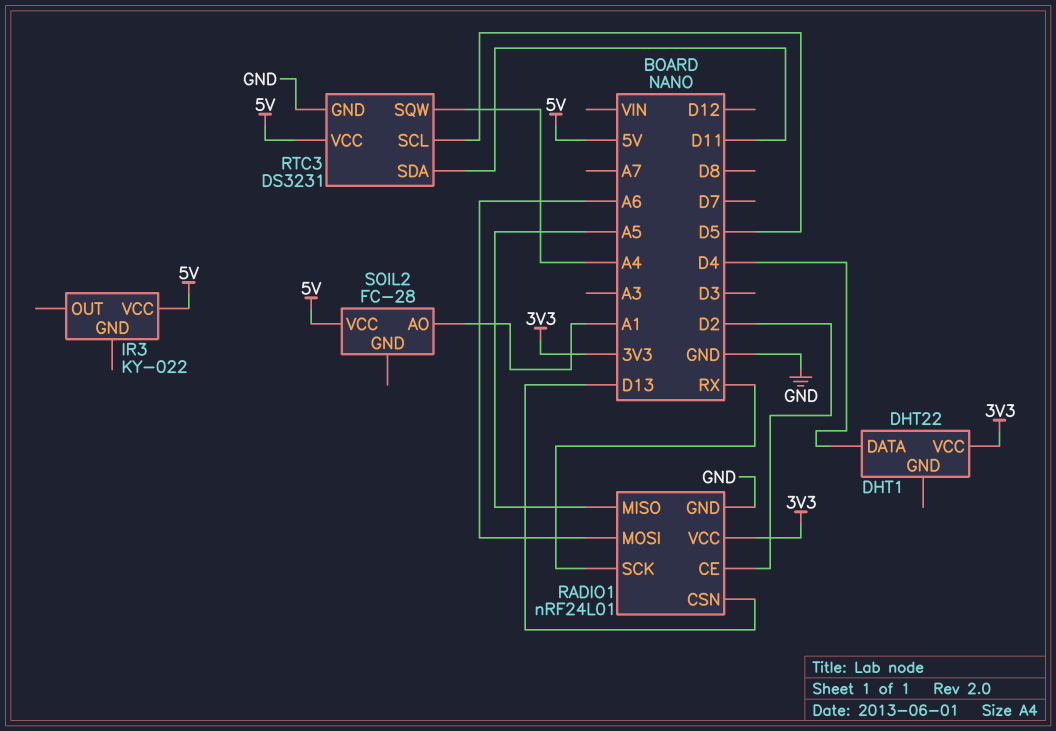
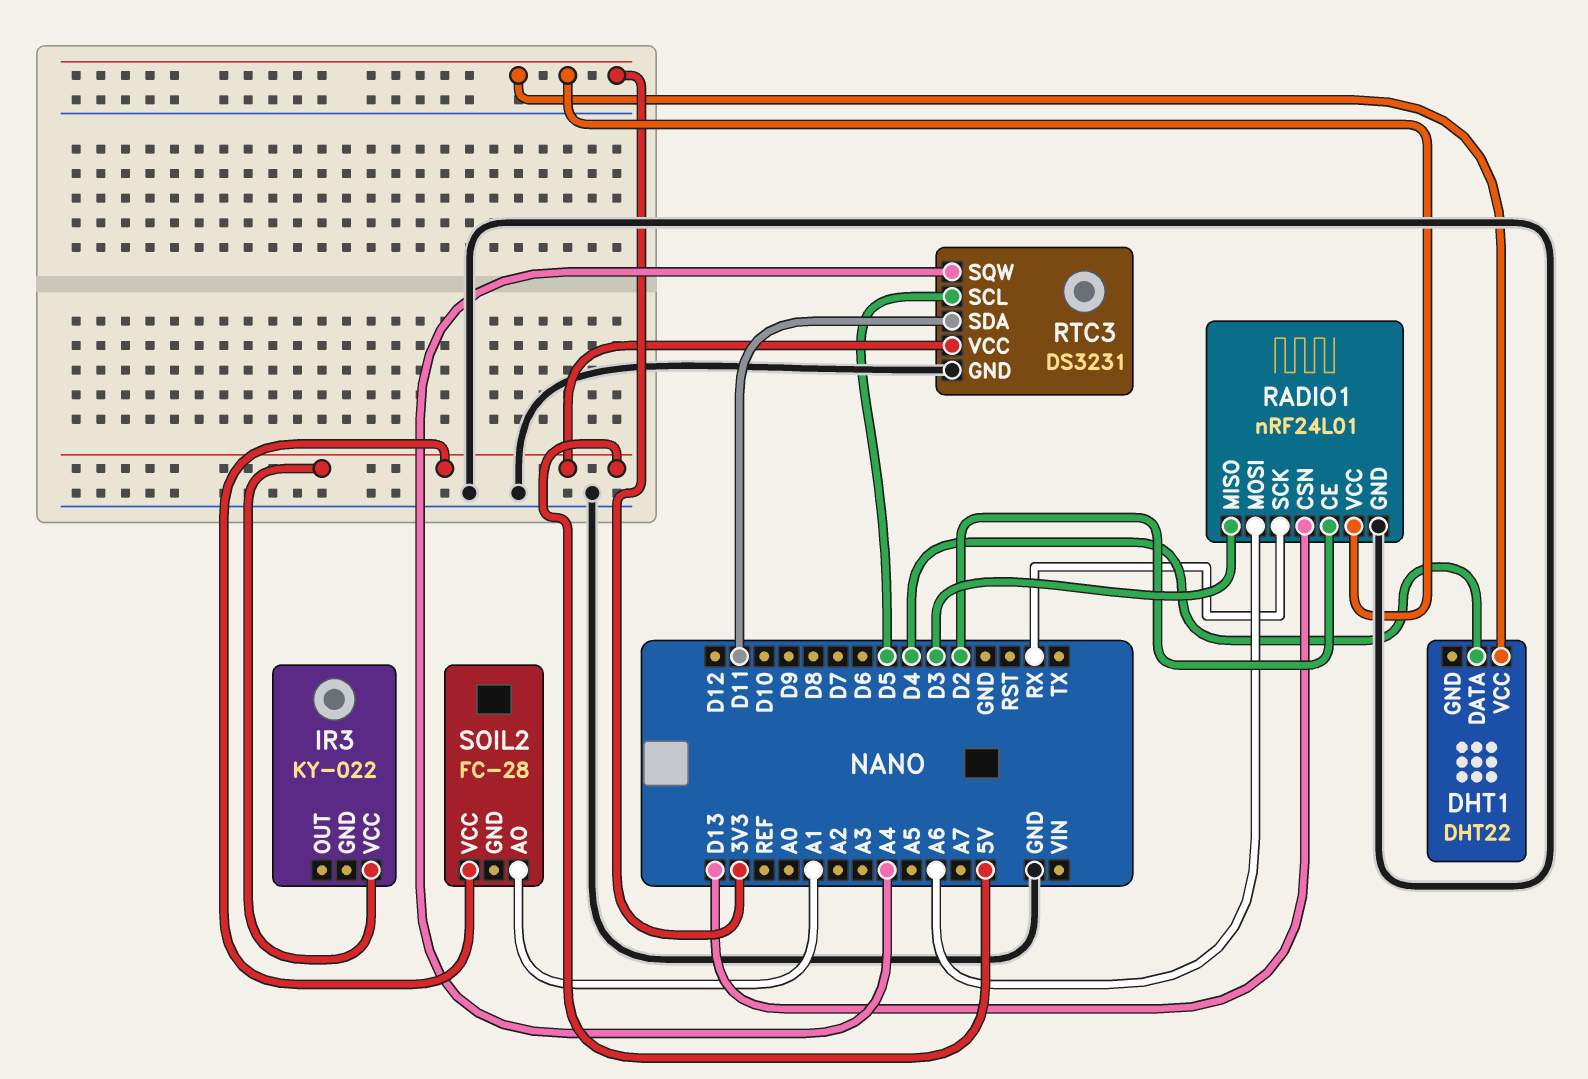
RADIO1 pin MISO: A5 -> D3

